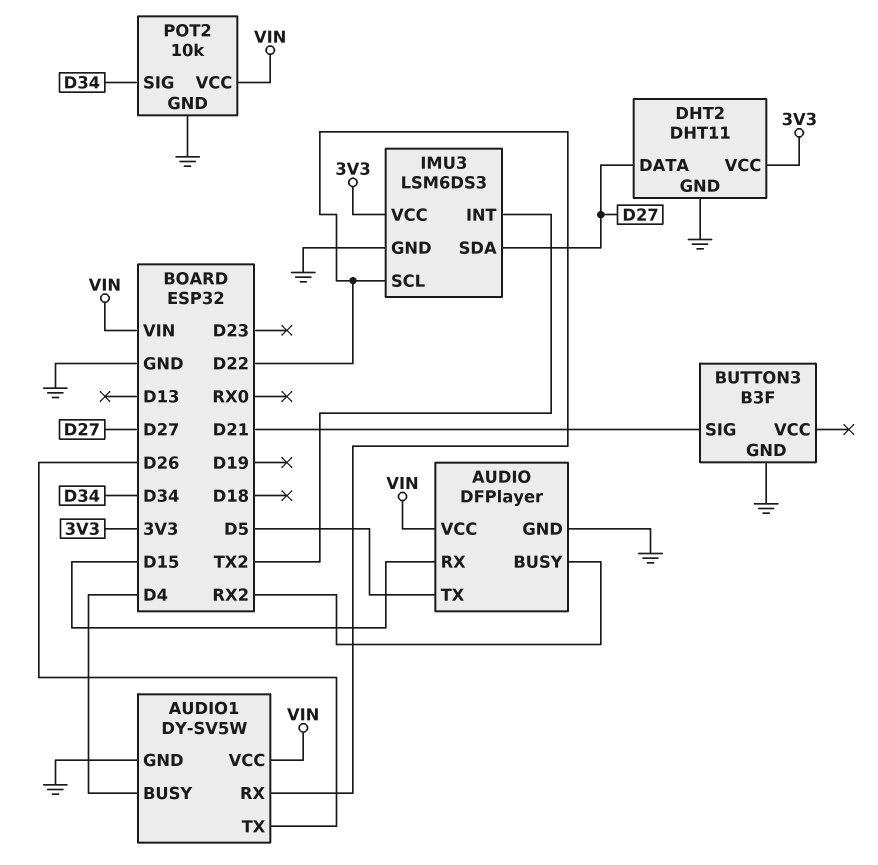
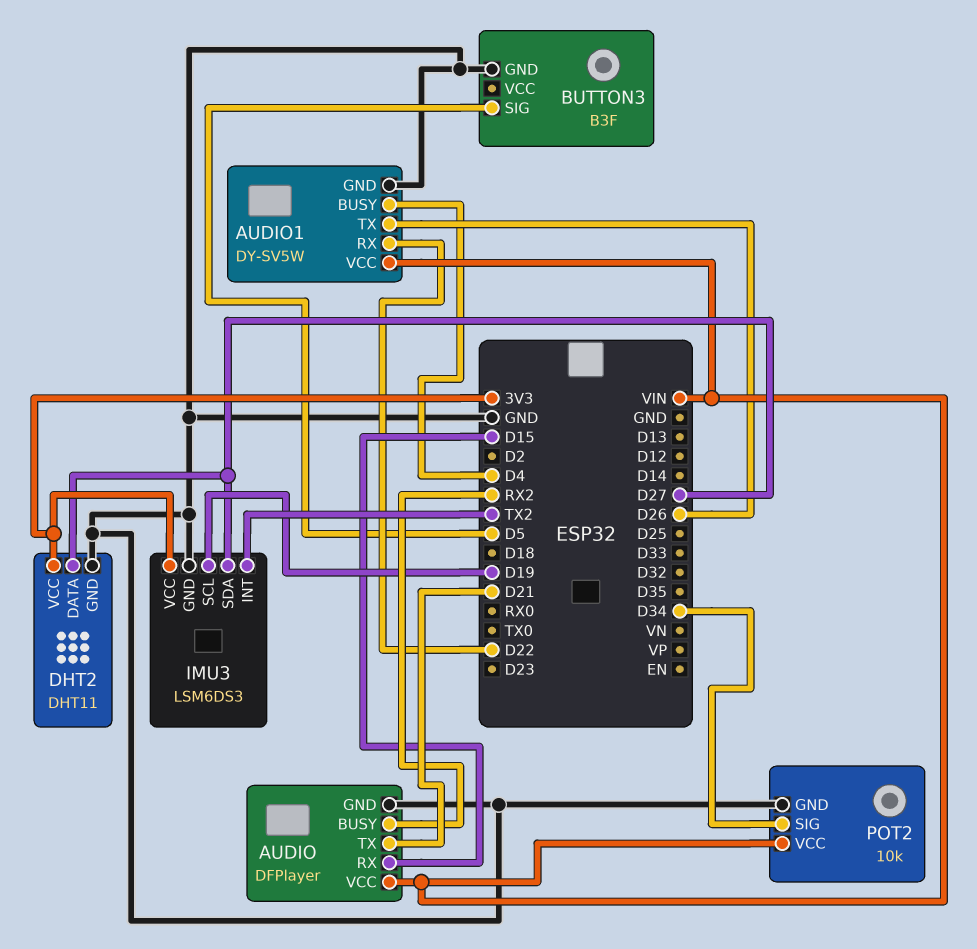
AUDIO pin TX: D5 -> D21
BUTTON3 pin SIG: D21 -> D5
IMU3 pin SCL: D22 -> D19

